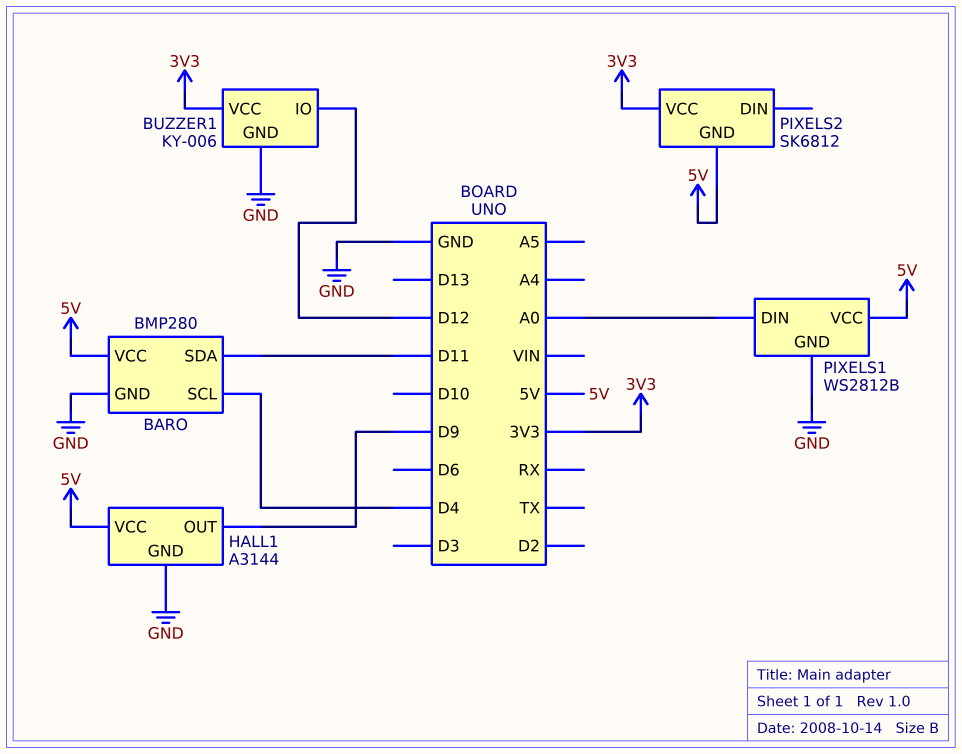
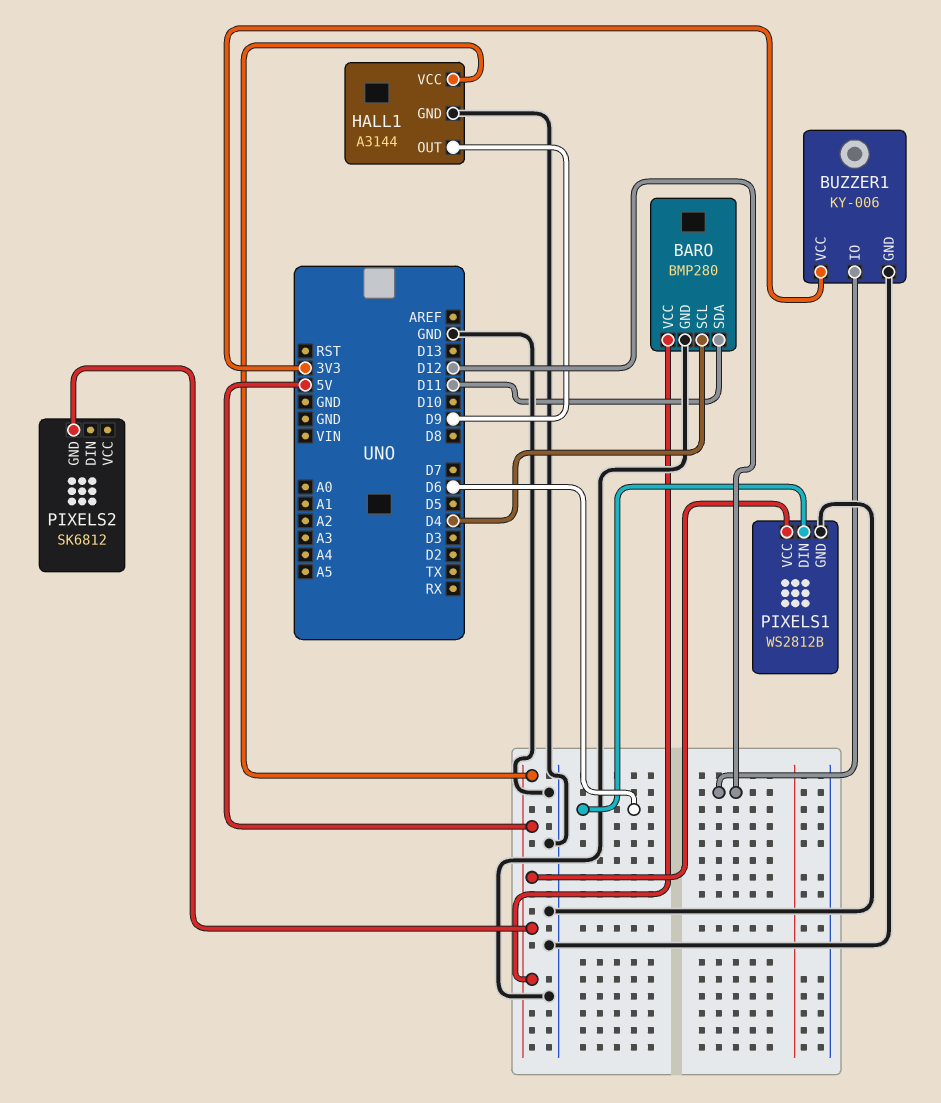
PIXELS1 pin DIN: A0 -> D6
PIXELS2 pin VCC: 3V3 -> none

